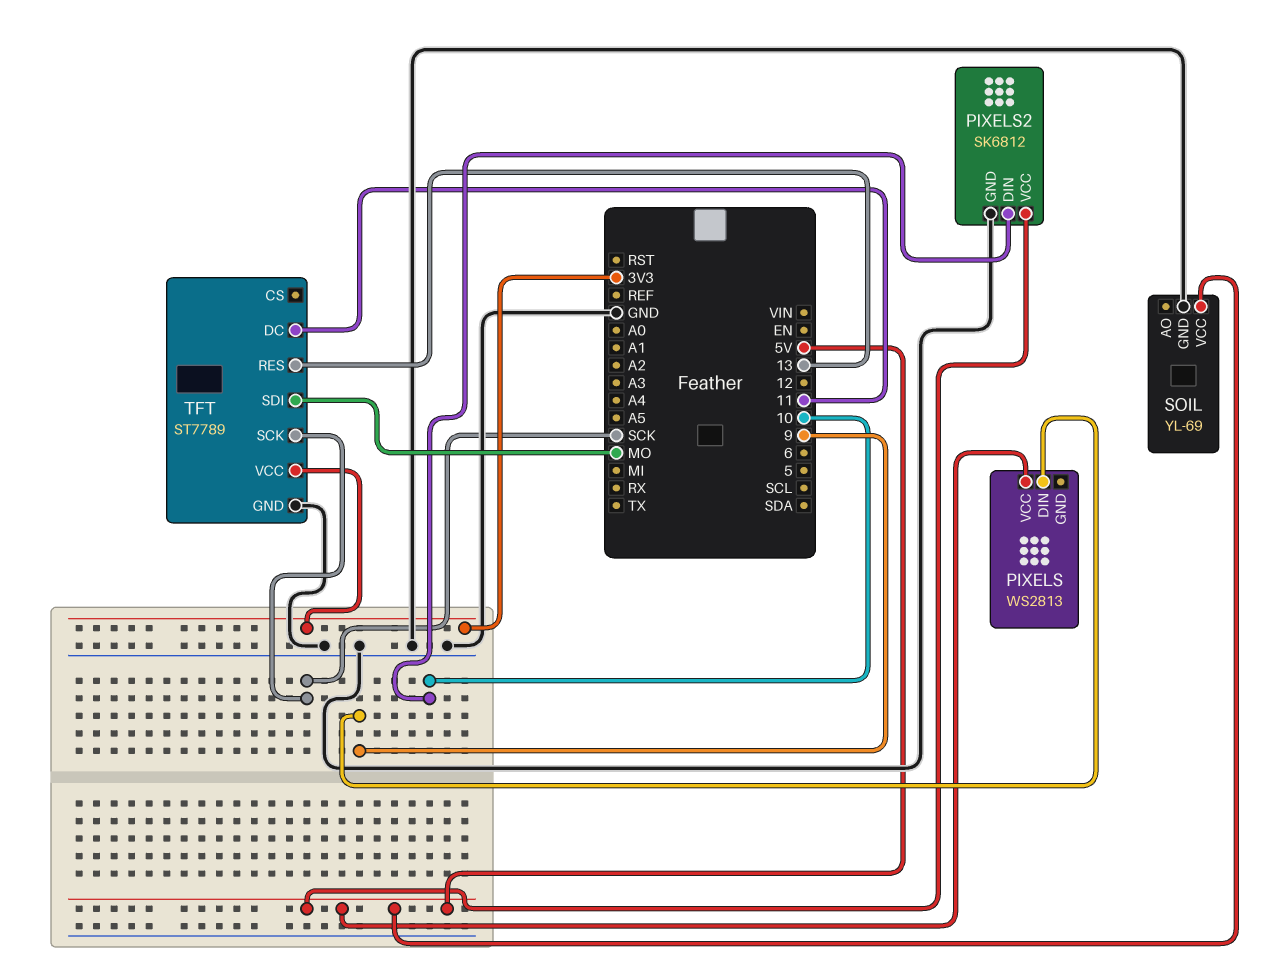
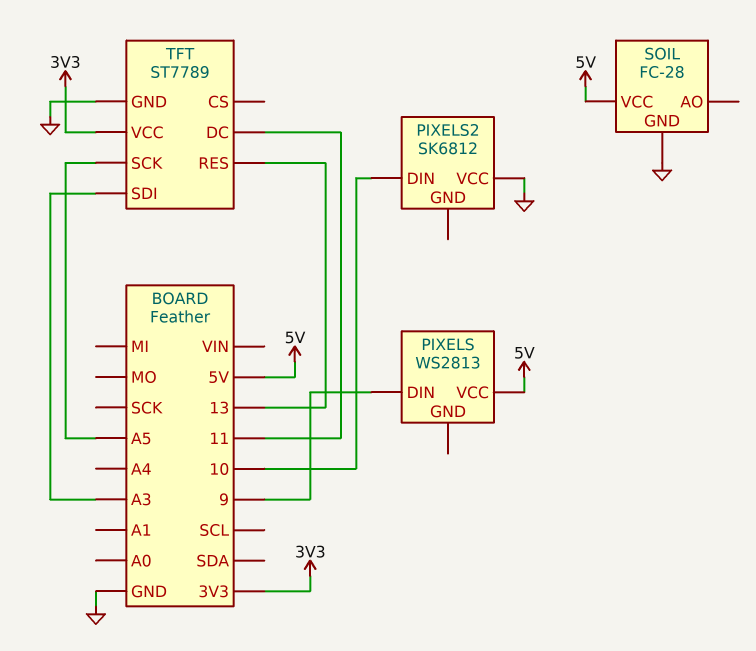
PIXELS2 pin GND: GND -> none
PIXELS2 pin VCC: 5V -> GND
SOIL: YL-69 -> FC-28
TFT pin SCK: SCK -> A5
TFT pin SDI: MO -> A3

